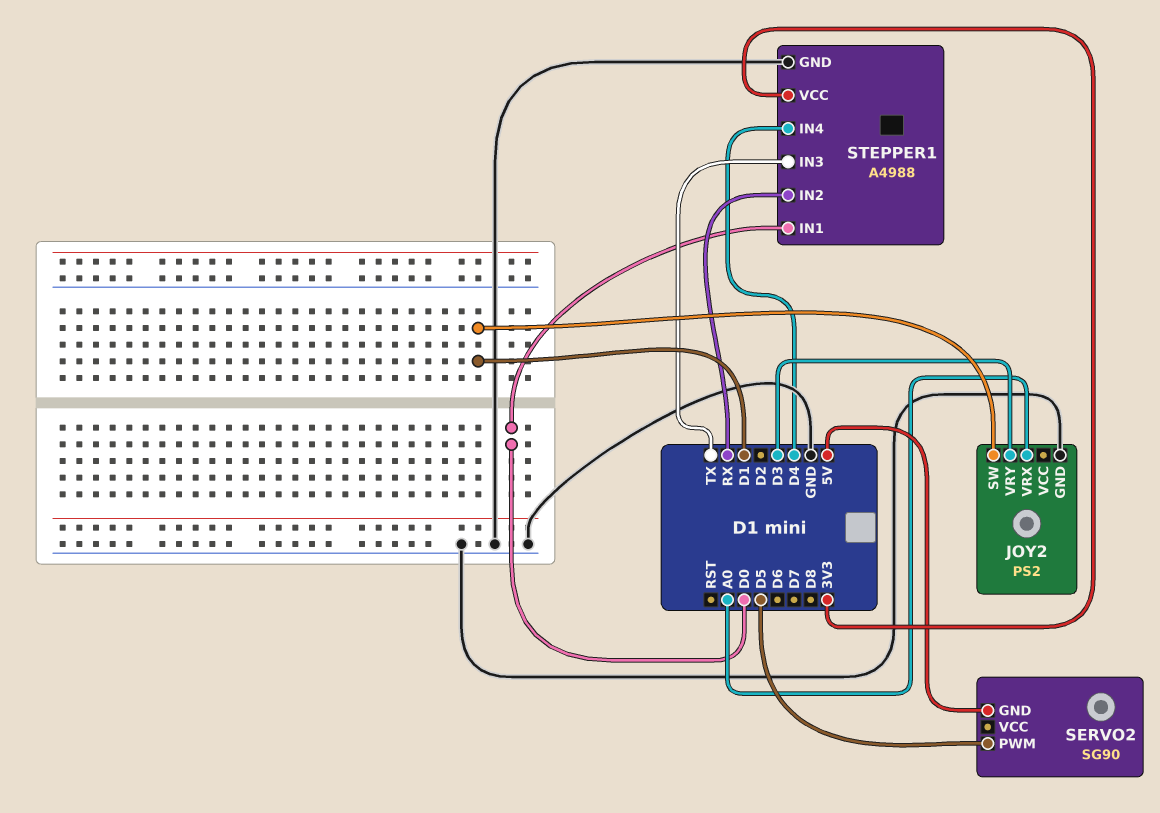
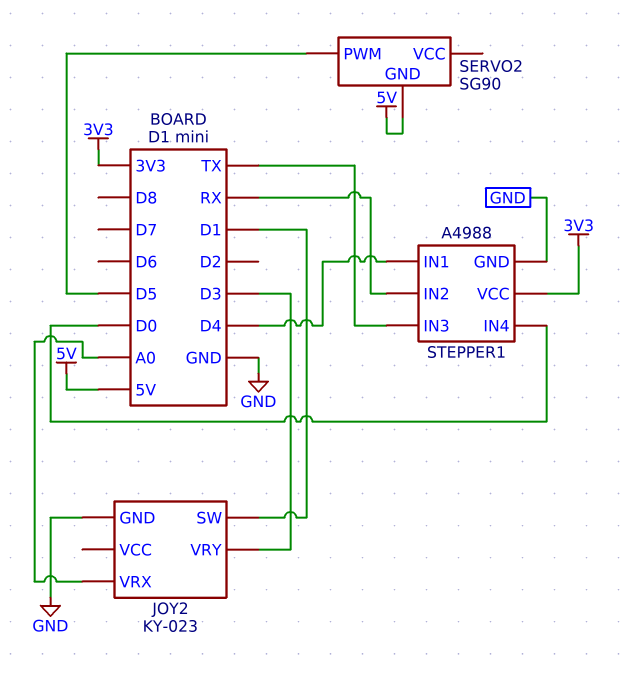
JOY2: PS2 -> KY-023
STEPPER1 pin IN1: D0 -> D4
STEPPER1 pin IN4: D4 -> D0

